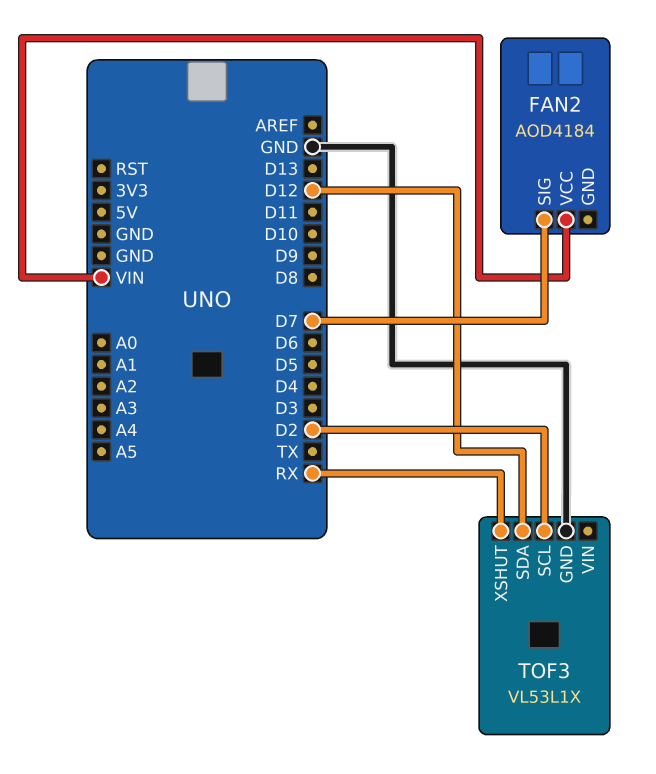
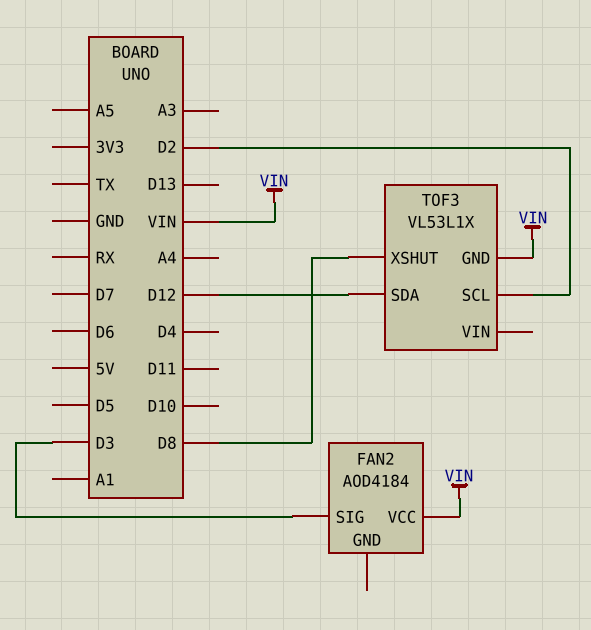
FAN2 pin SIG: D7 -> D3
TOF3 pin GND: GND -> VIN
TOF3 pin XSHUT: RX -> D8

